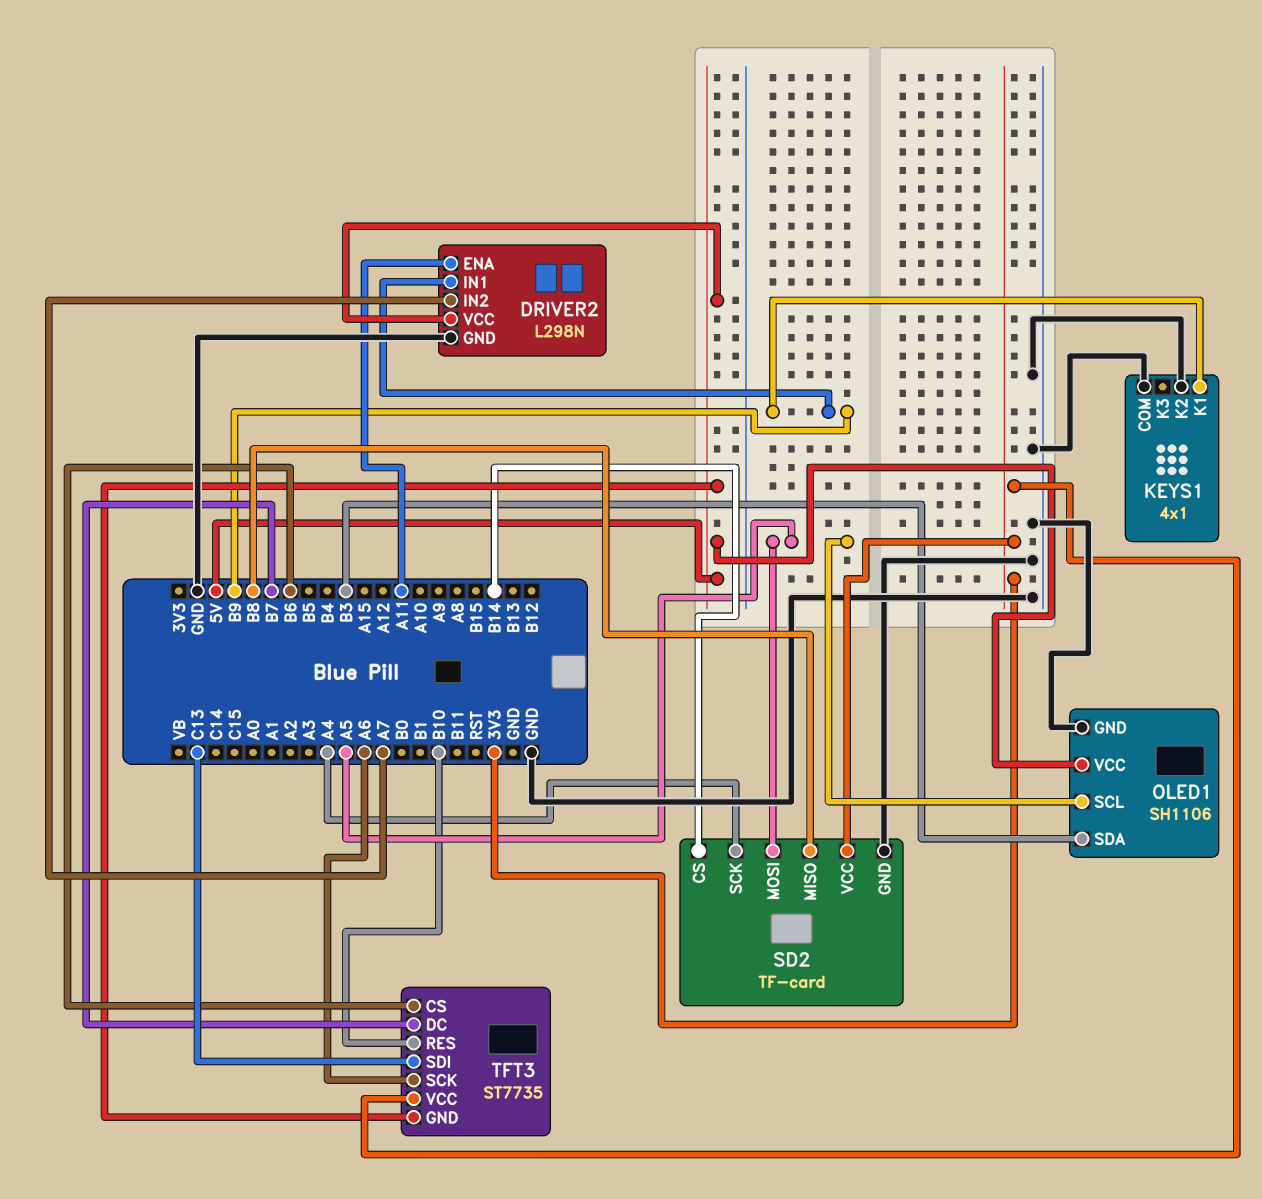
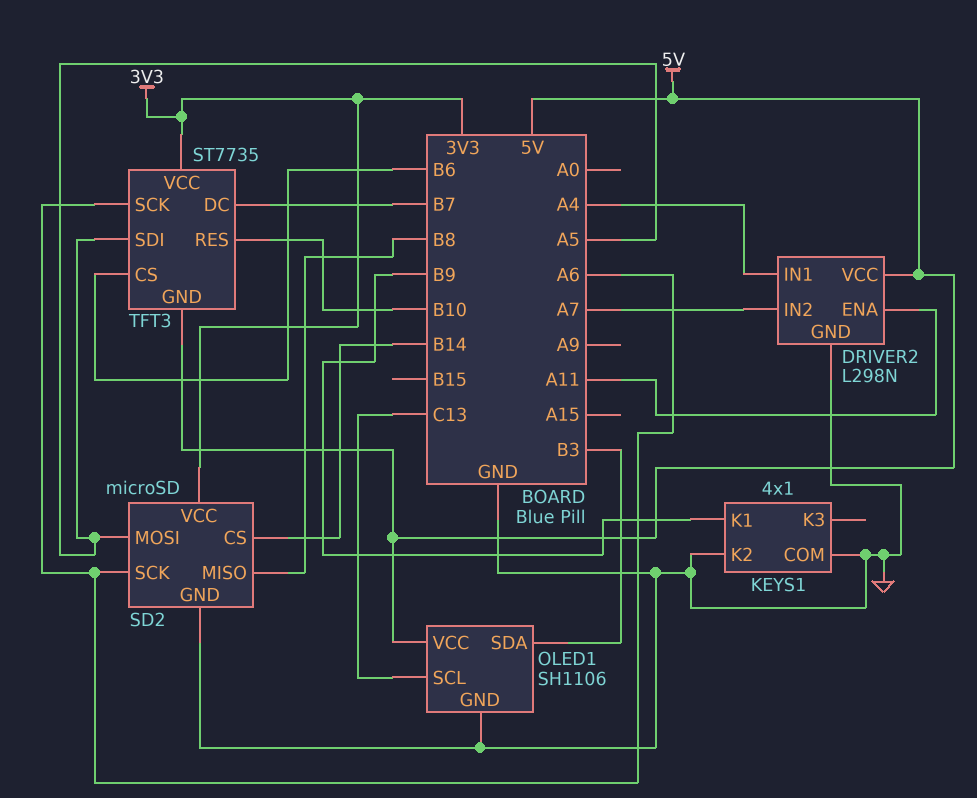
DRIVER2 pin IN1: B9 -> A4
OLED1 pin SCL: A5 -> C13
SD2: TF-card -> microSD
SD2 pin SCK: A4 -> A6
TFT3 pin SDI: C13 -> A5

